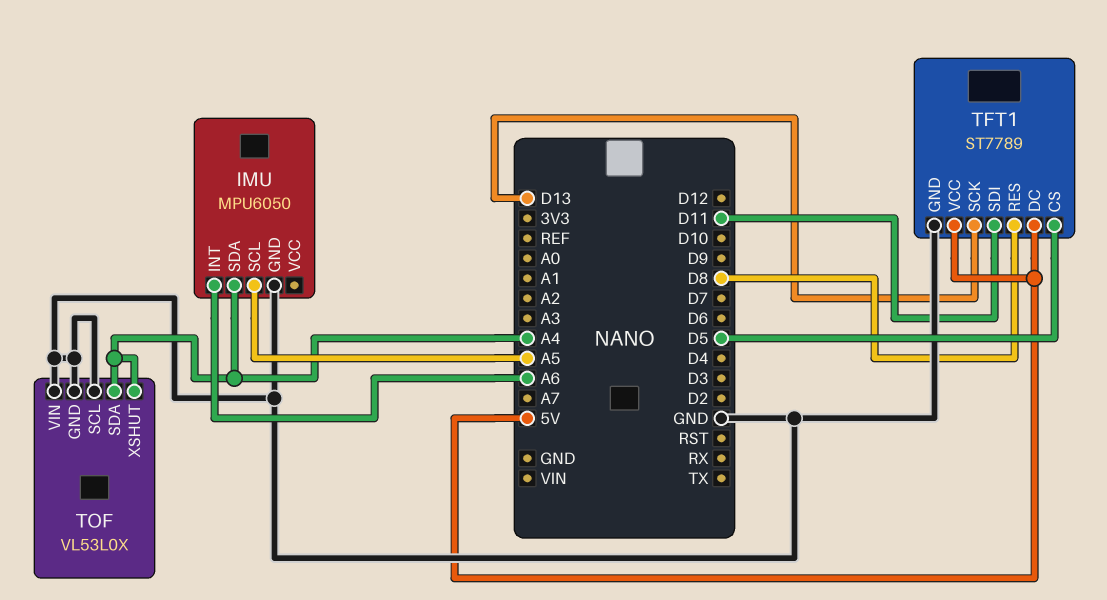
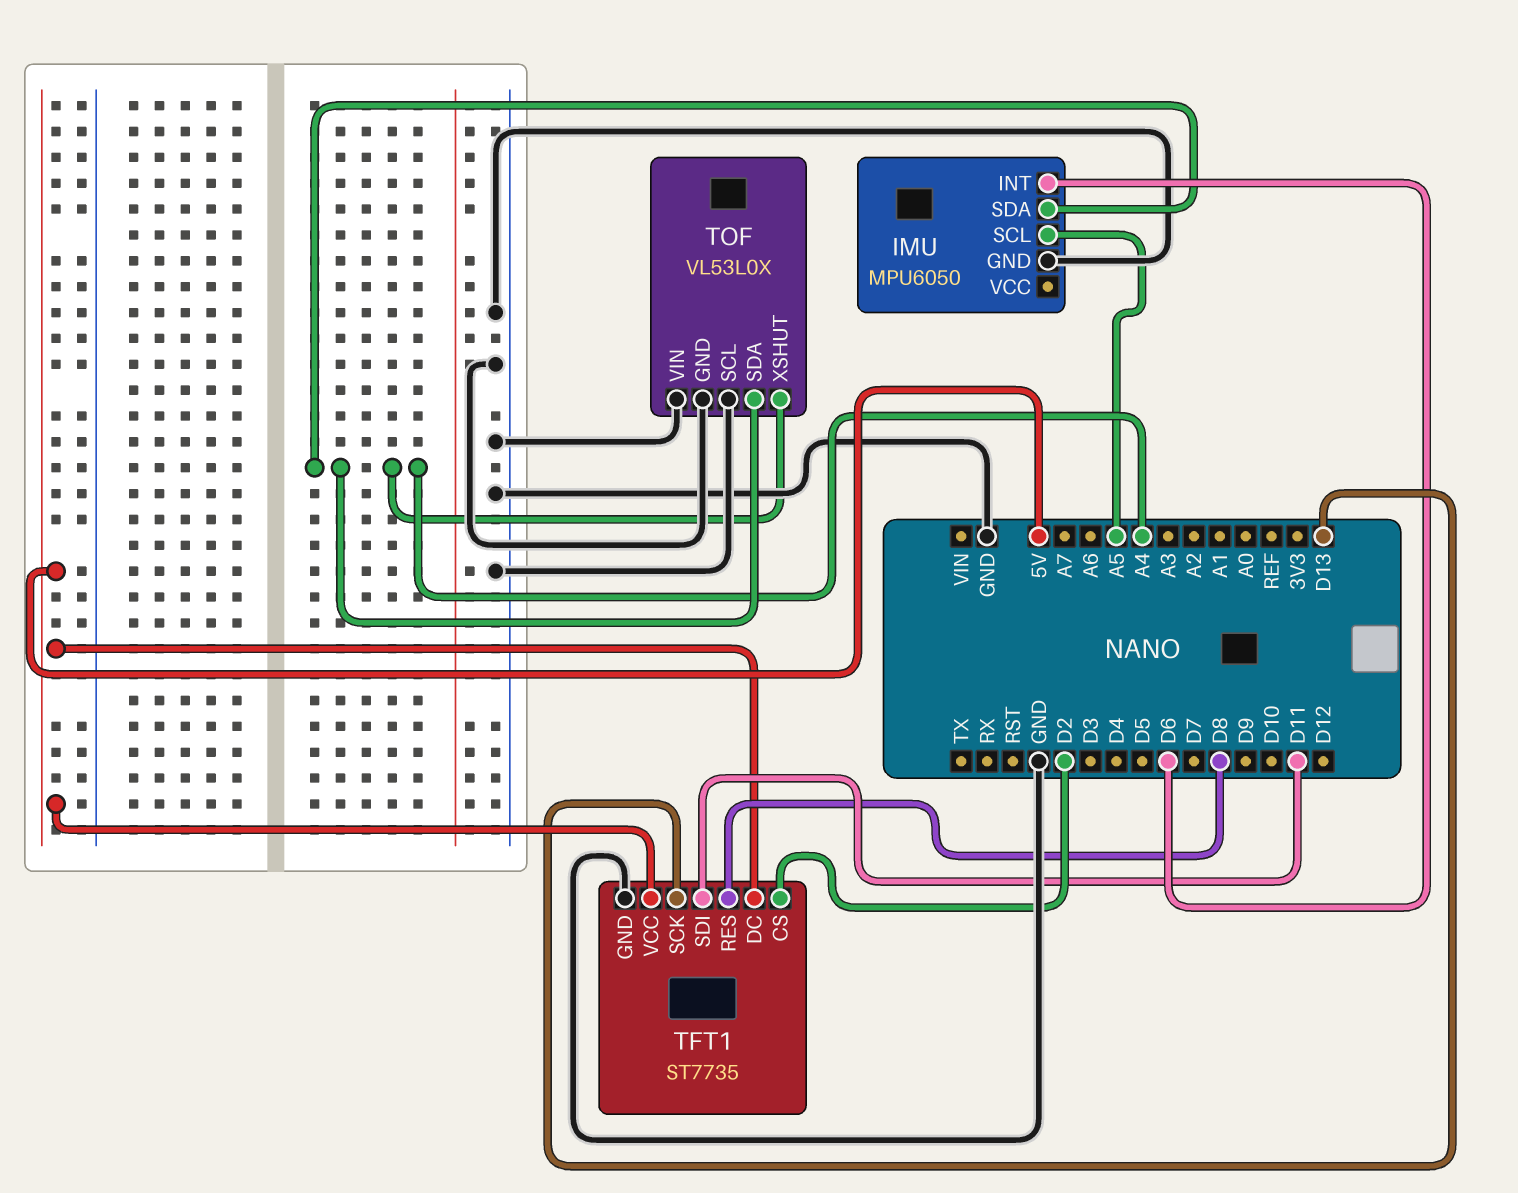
IMU pin INT: A6 -> D6
TFT1: ST7789 -> ST7735
TFT1 pin CS: D5 -> D2

